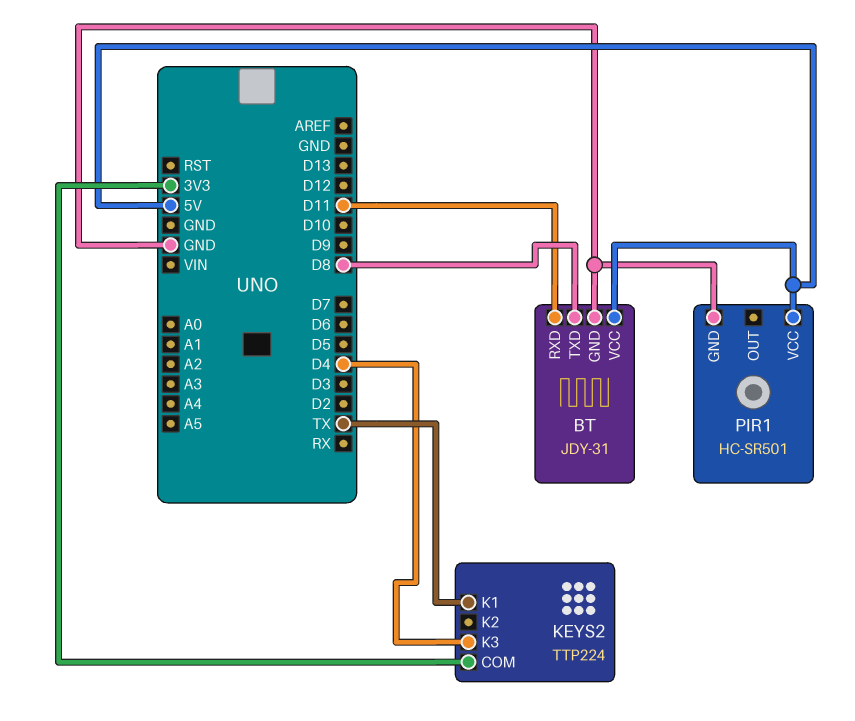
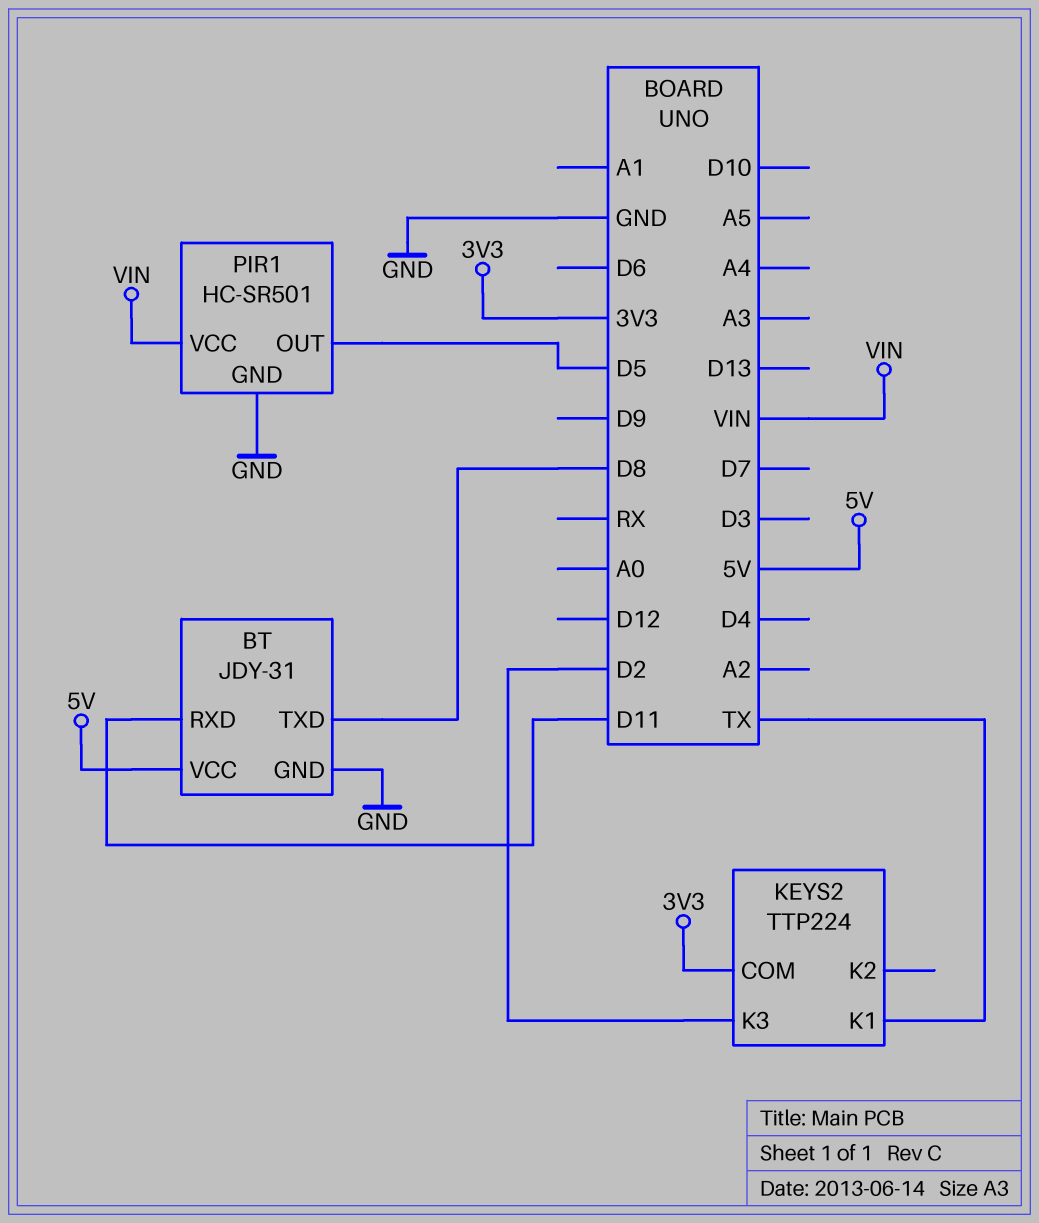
KEYS2 pin K3: D4 -> D2
PIR1 pin OUT: none -> D5
PIR1 pin VCC: 5V -> VIN

